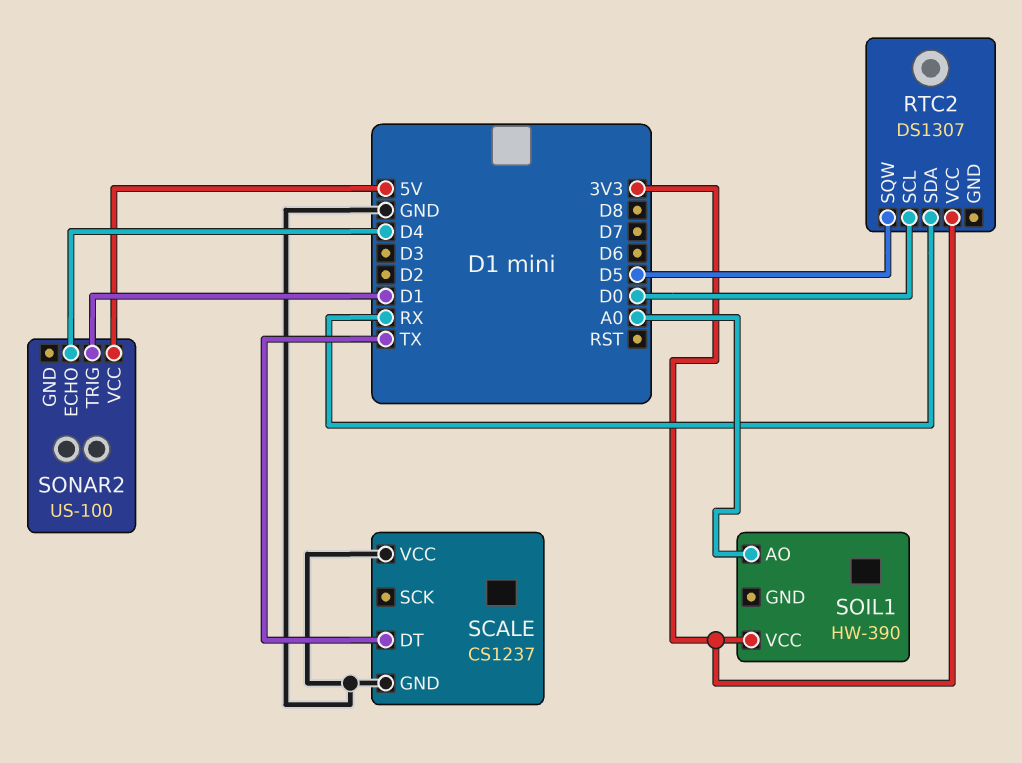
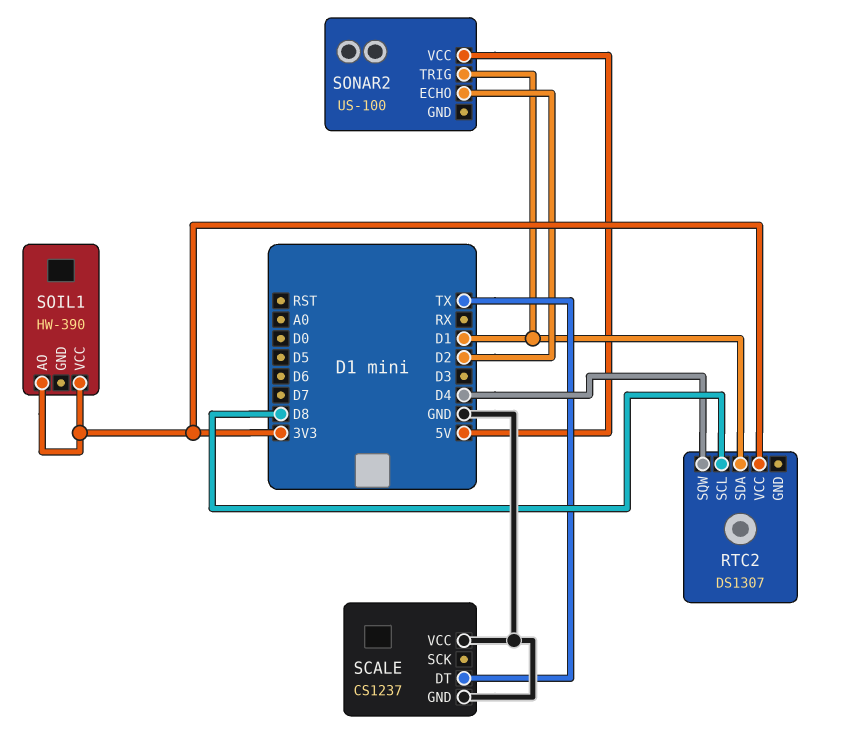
RTC2 pin SCL: D0 -> D8
RTC2 pin SDA: RX -> D1
RTC2 pin SQW: D5 -> D4
SOIL1 pin AO: A0 -> 3V3
SONAR2 pin ECHO: D4 -> D2

